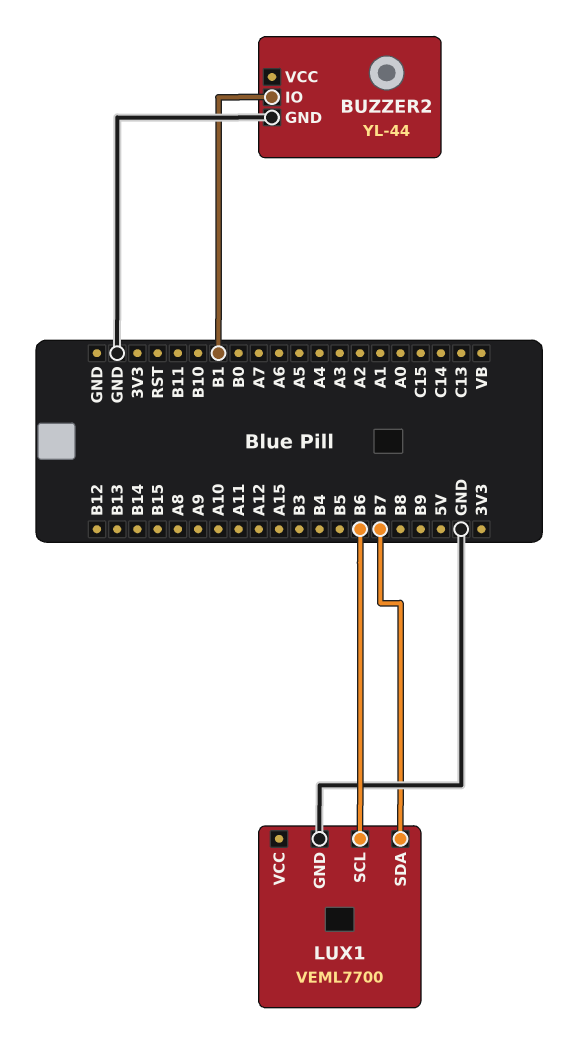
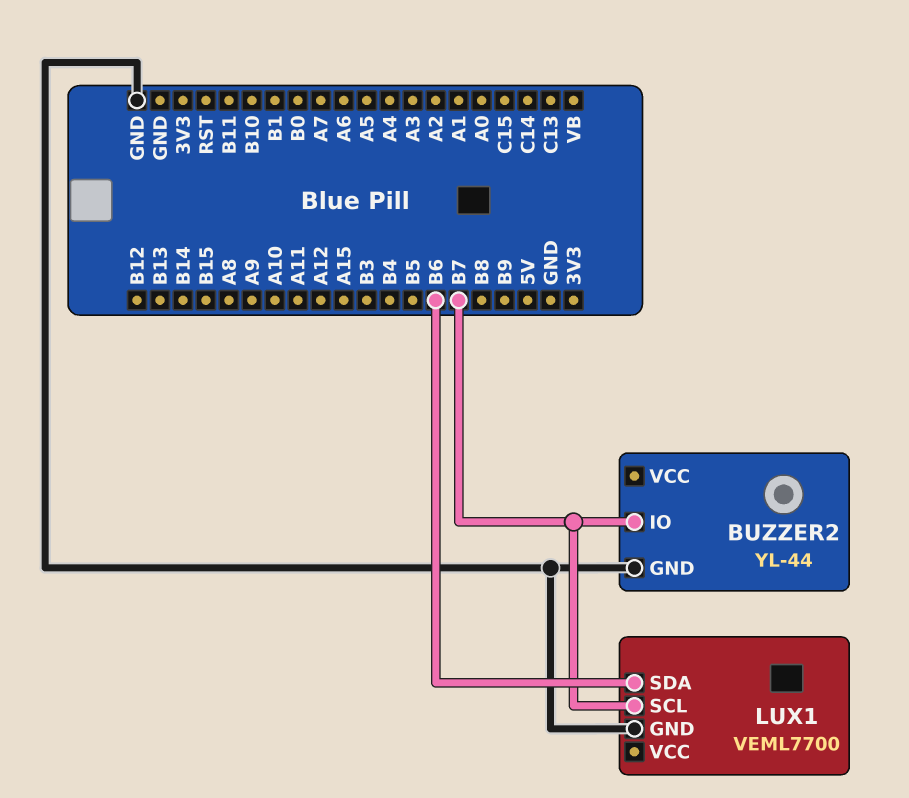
BUZZER2 pin IO: B1 -> B7
LUX1 pin SCL: B6 -> B7
LUX1 pin SDA: B7 -> B6

